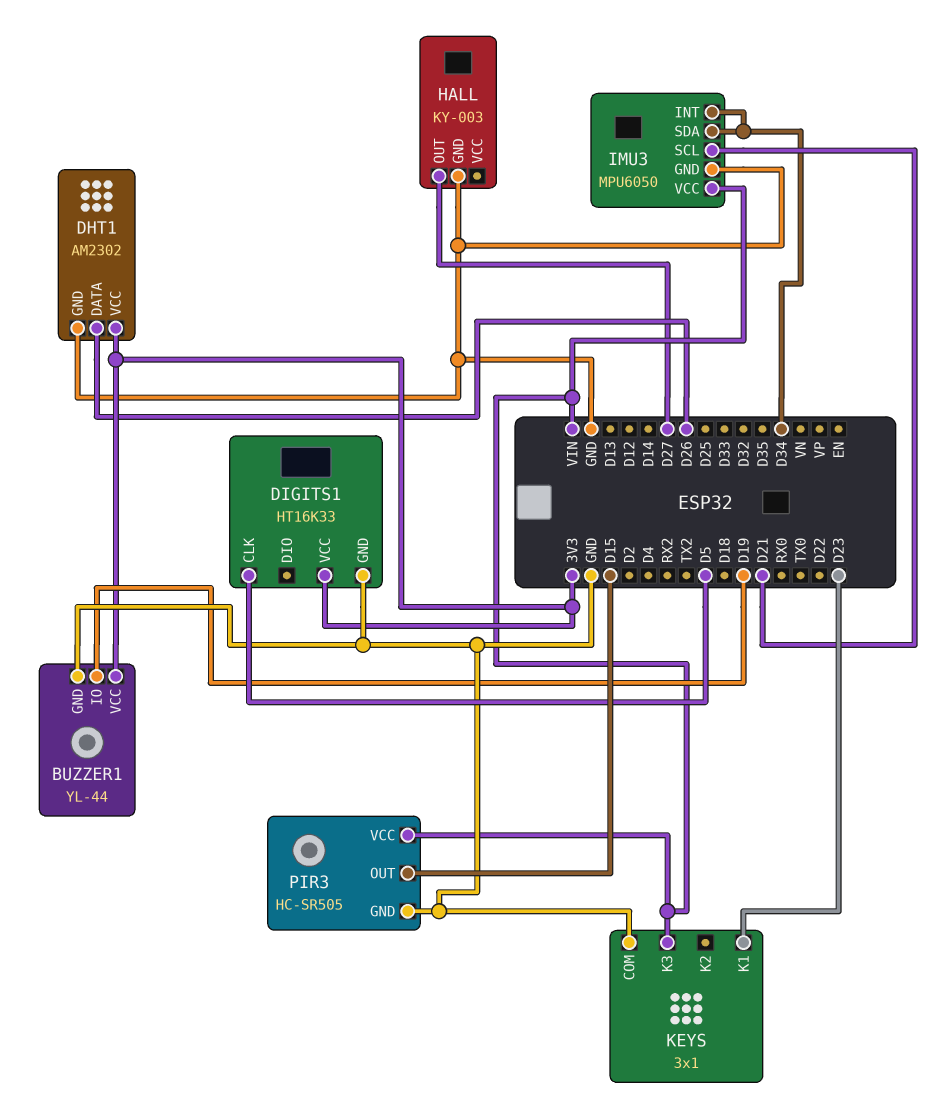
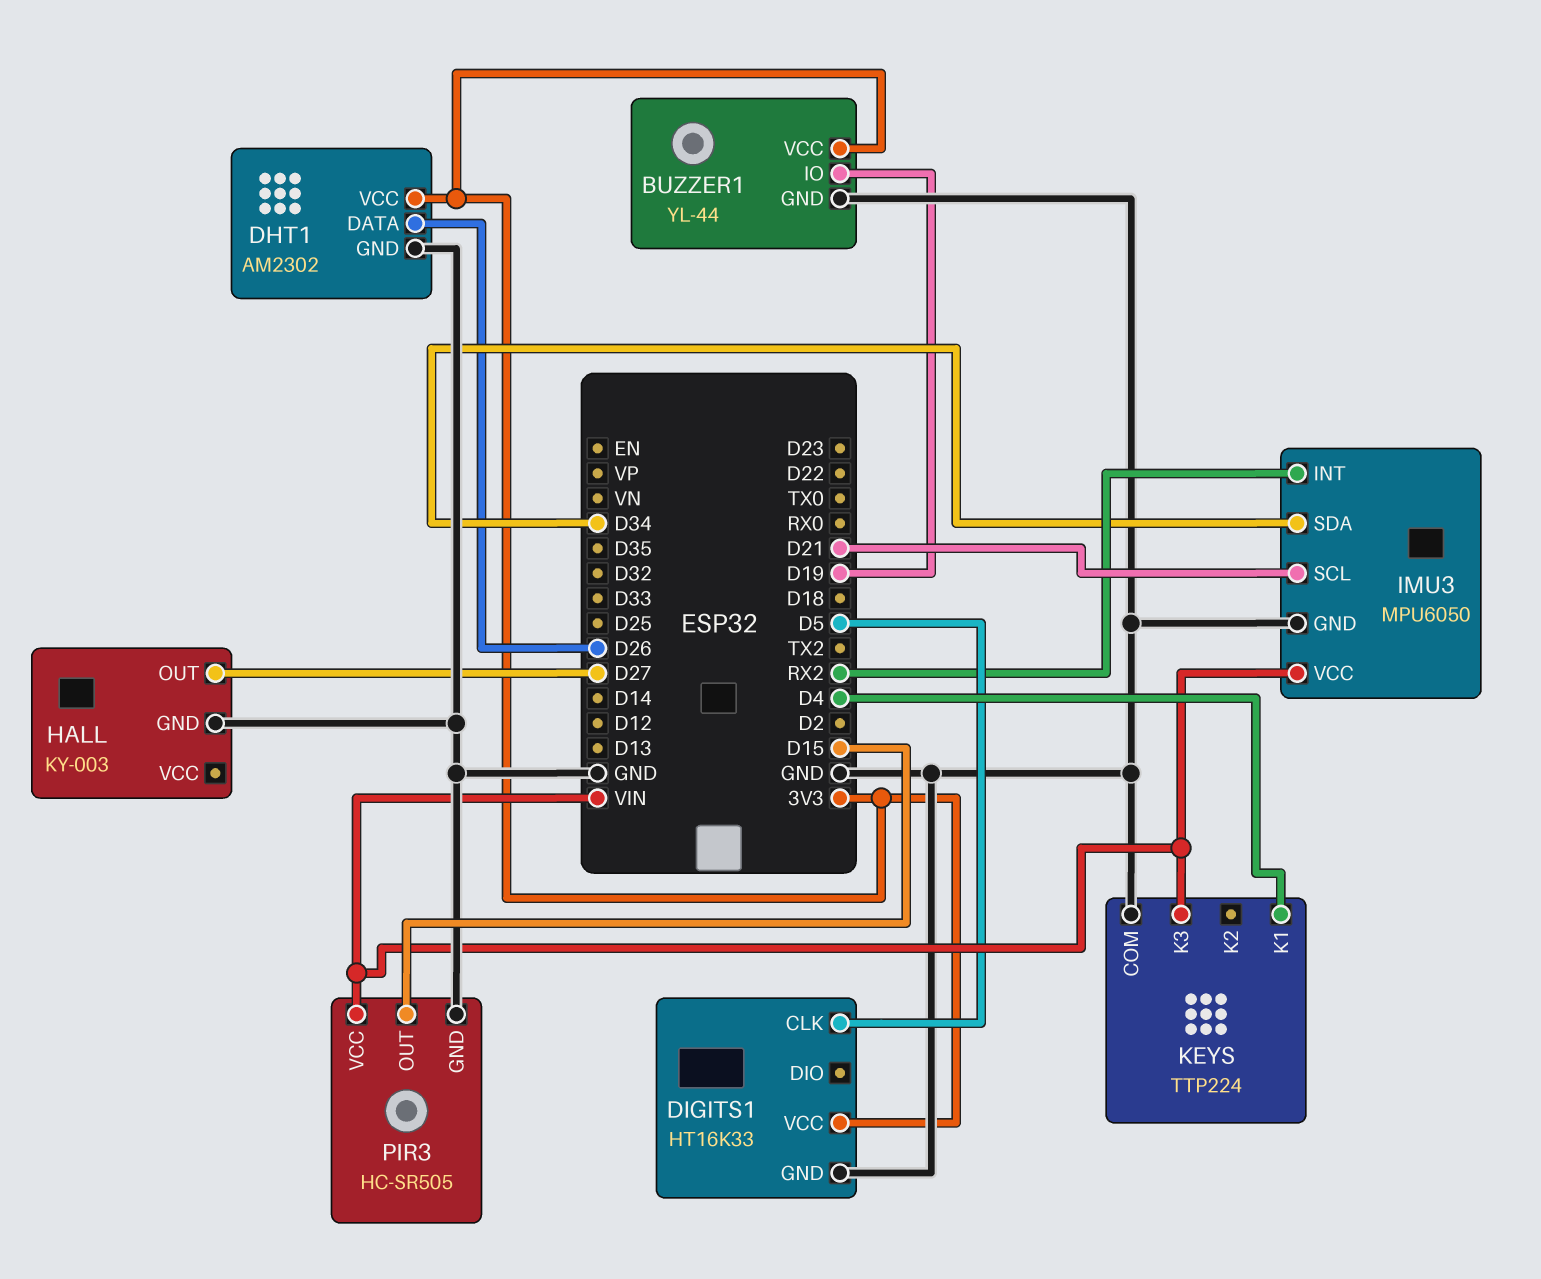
IMU3 pin INT: D34 -> RX2
KEYS: 3x1 -> TTP224
KEYS pin K1: D23 -> D4

